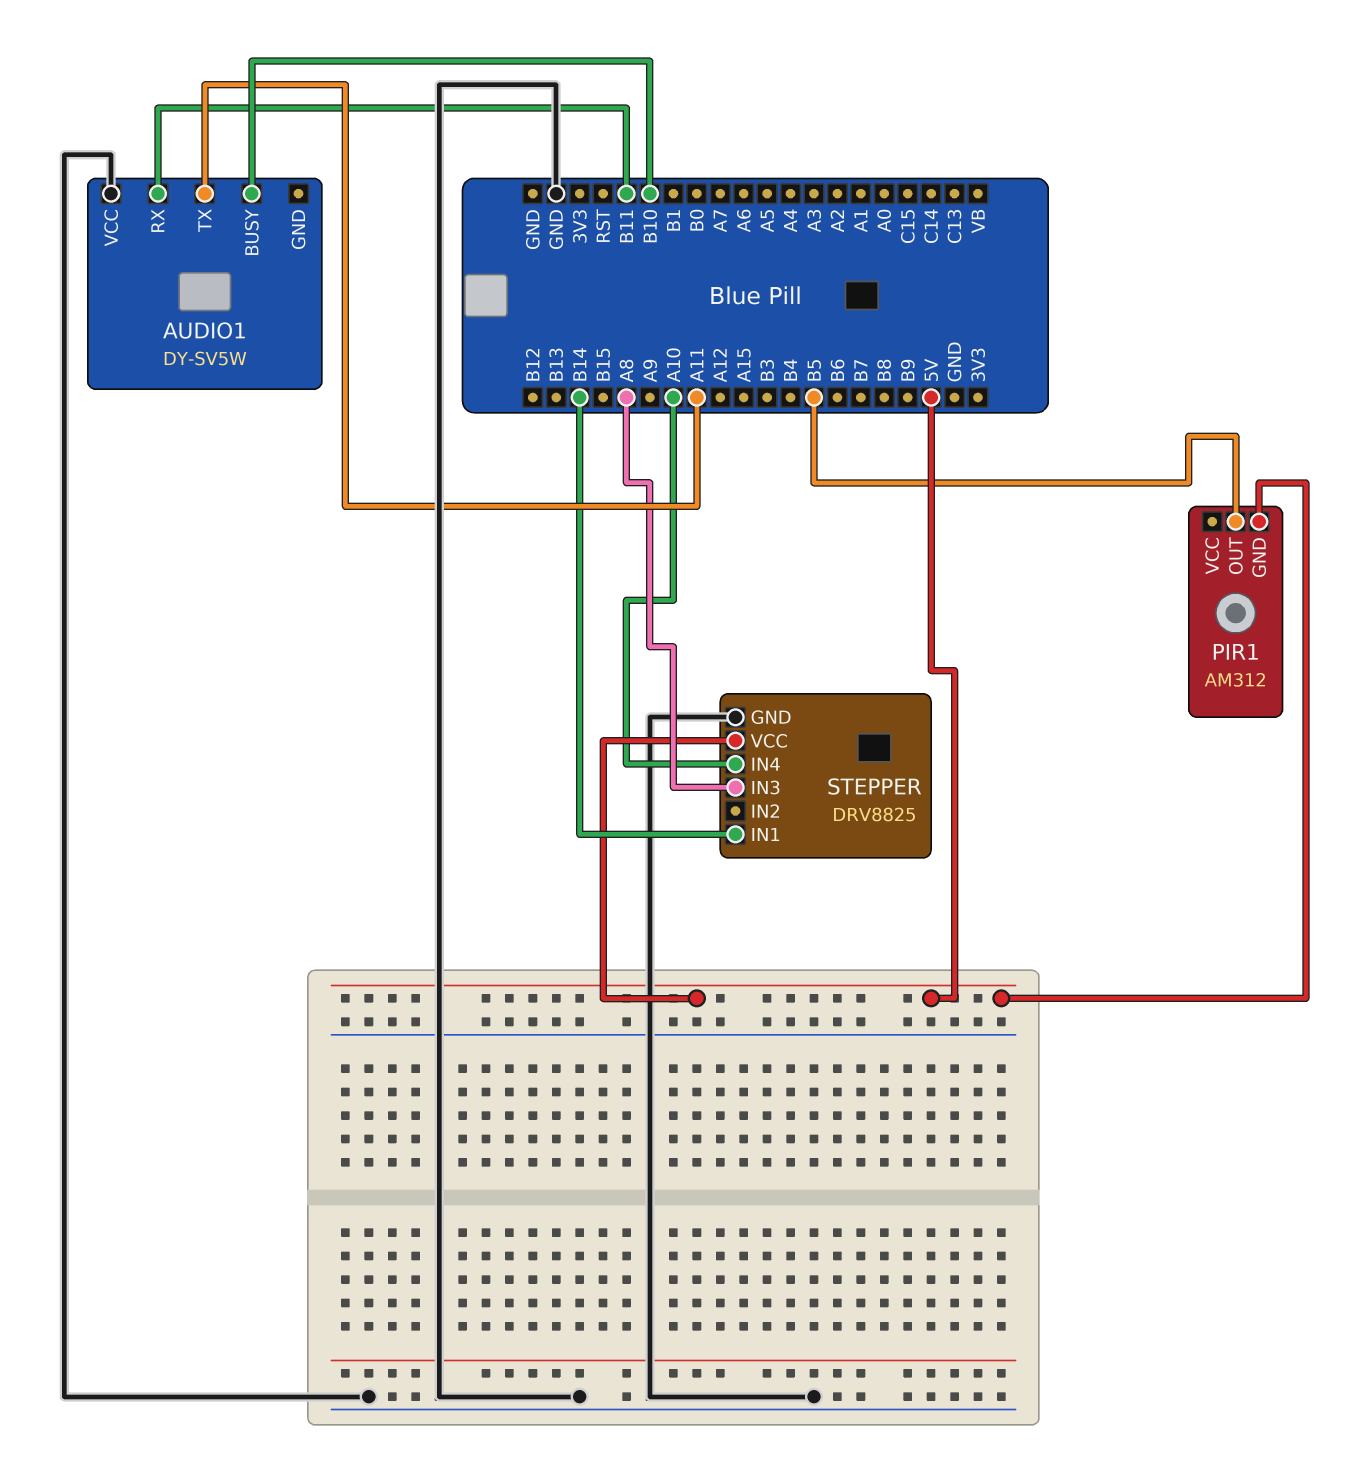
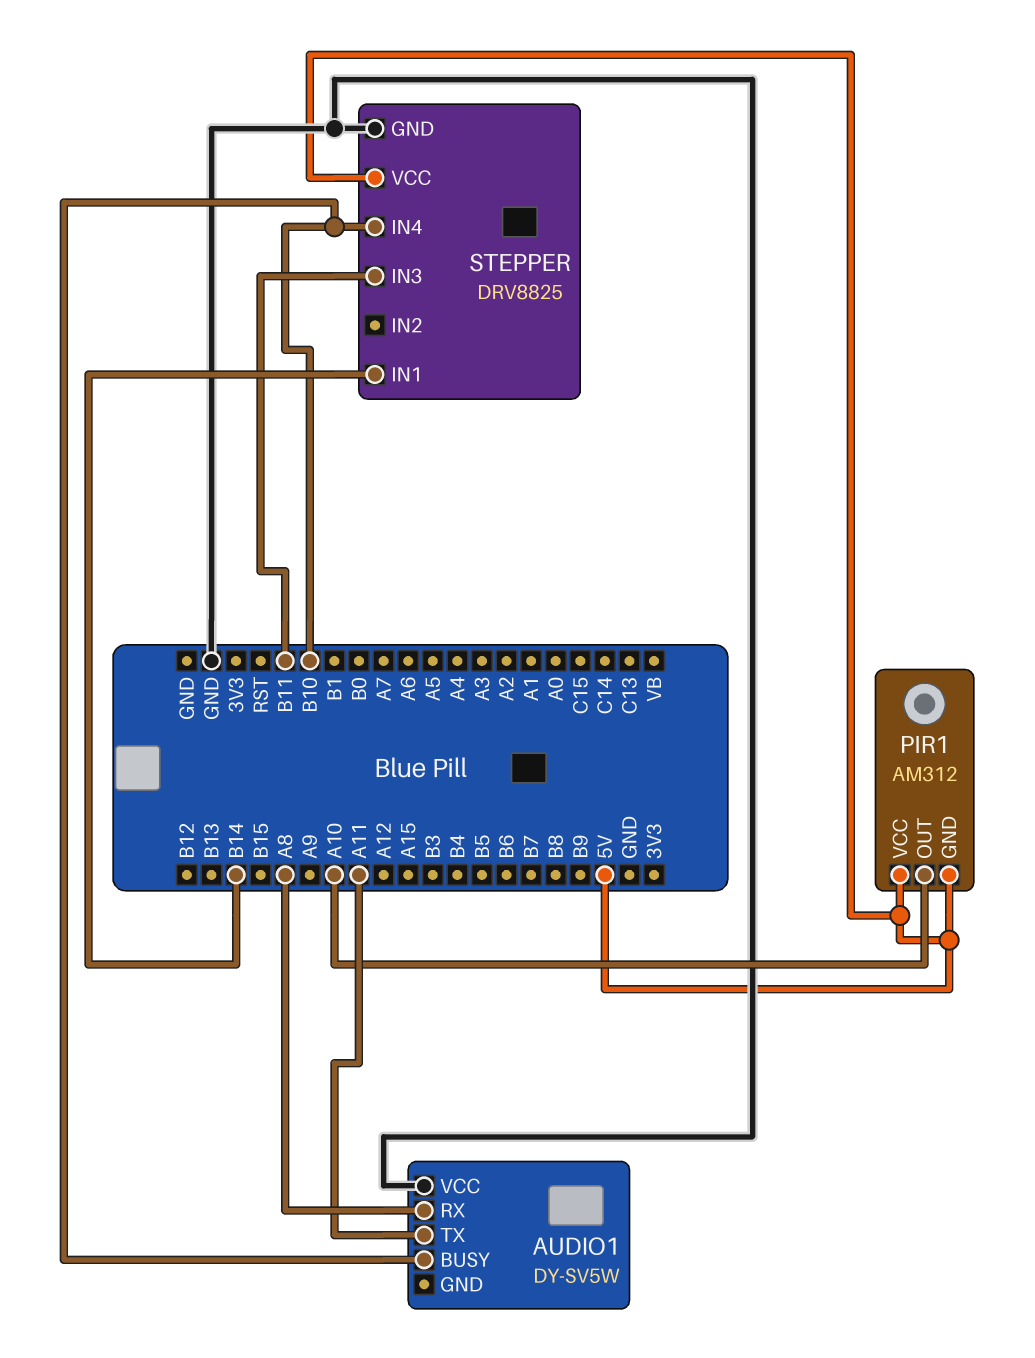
AUDIO1 pin RX: B11 -> A8
PIR1 pin OUT: B5 -> A10
PIR1 pin VCC: none -> 5V
STEPPER pin IN3: A8 -> B11
STEPPER pin IN4: A10 -> B10

